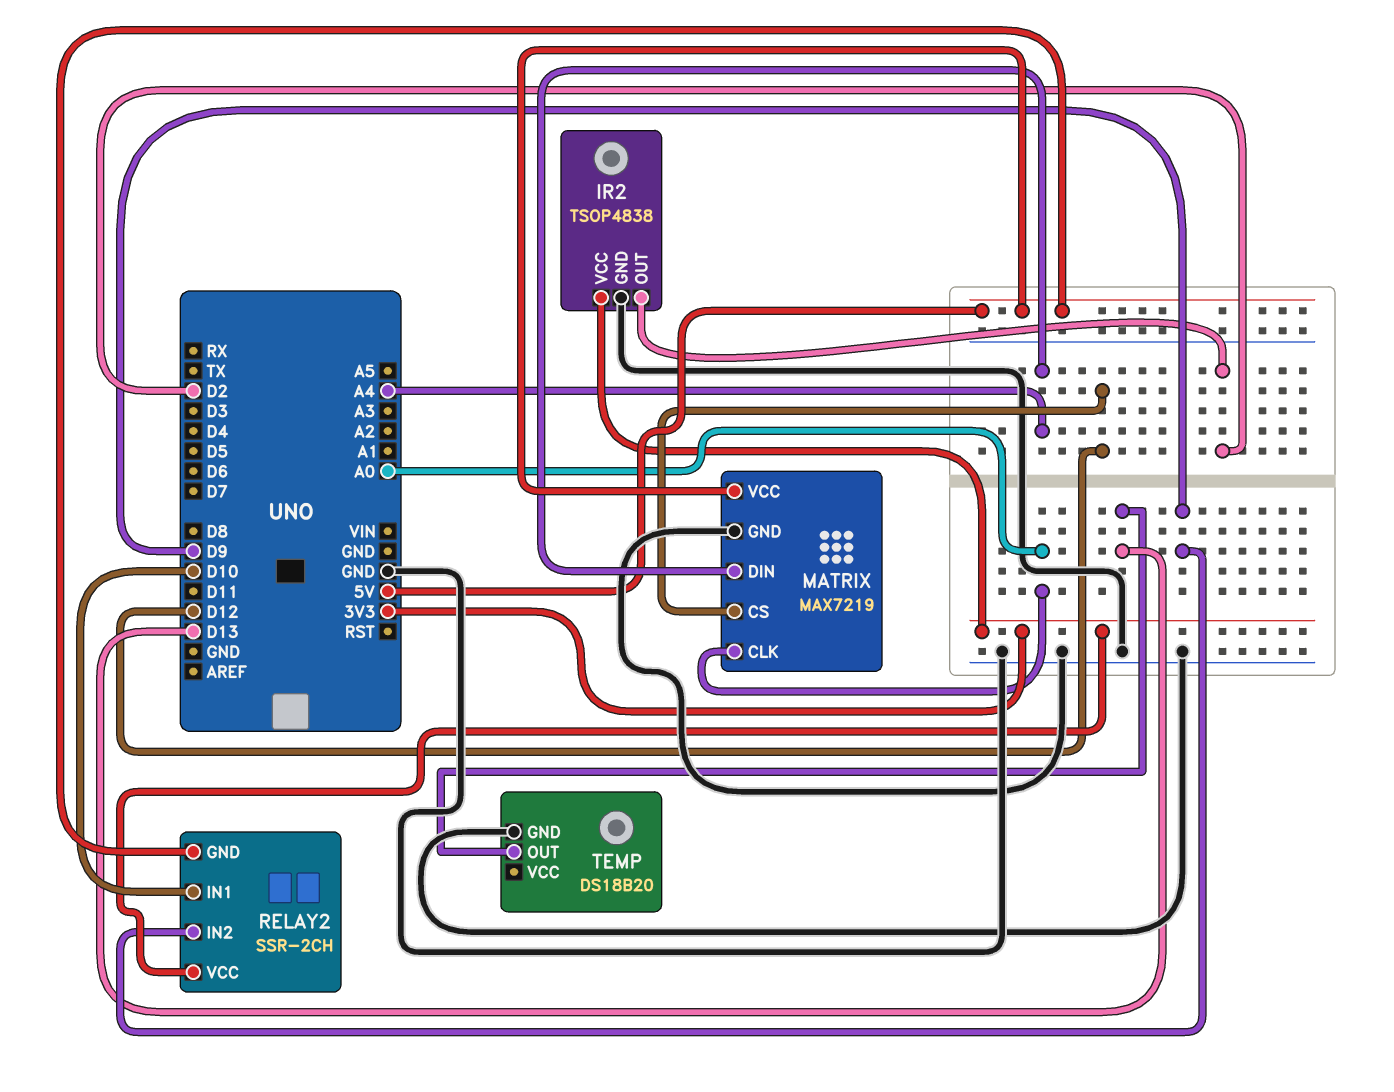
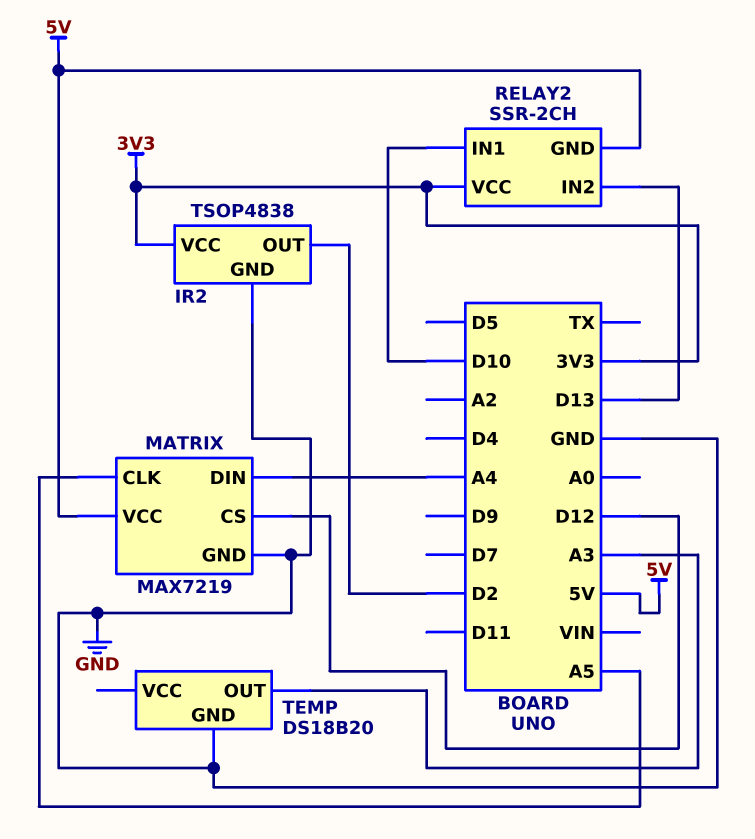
MATRIX pin CLK: A0 -> A5
RELAY2 pin IN2: D9 -> D13
TEMP pin OUT: D13 -> A3

